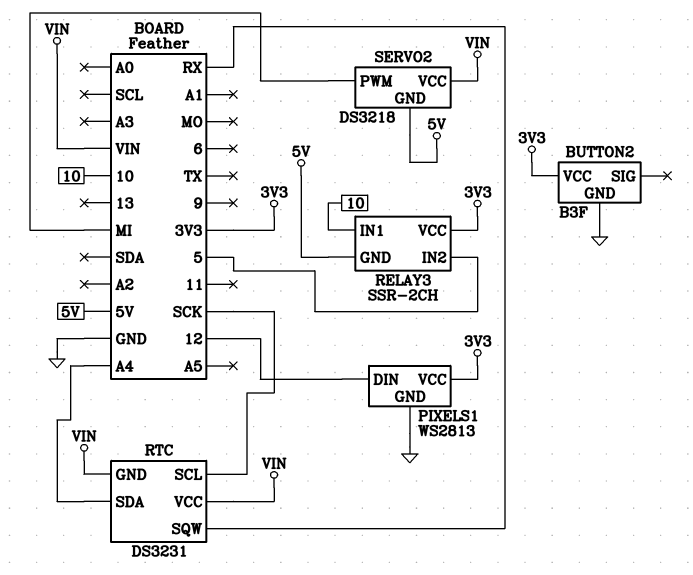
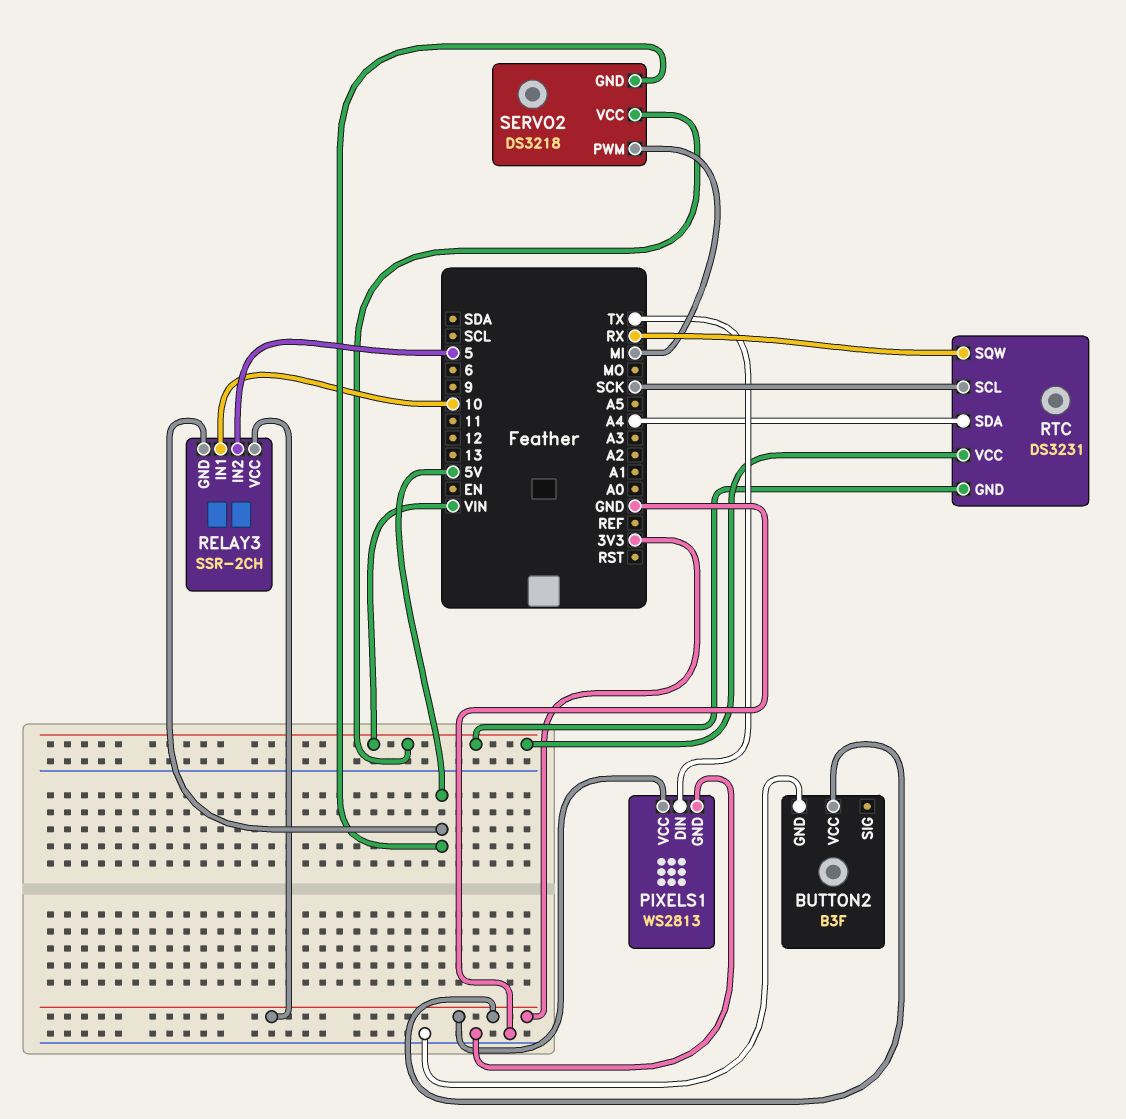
PIXELS1 pin DIN: 12 -> TX

